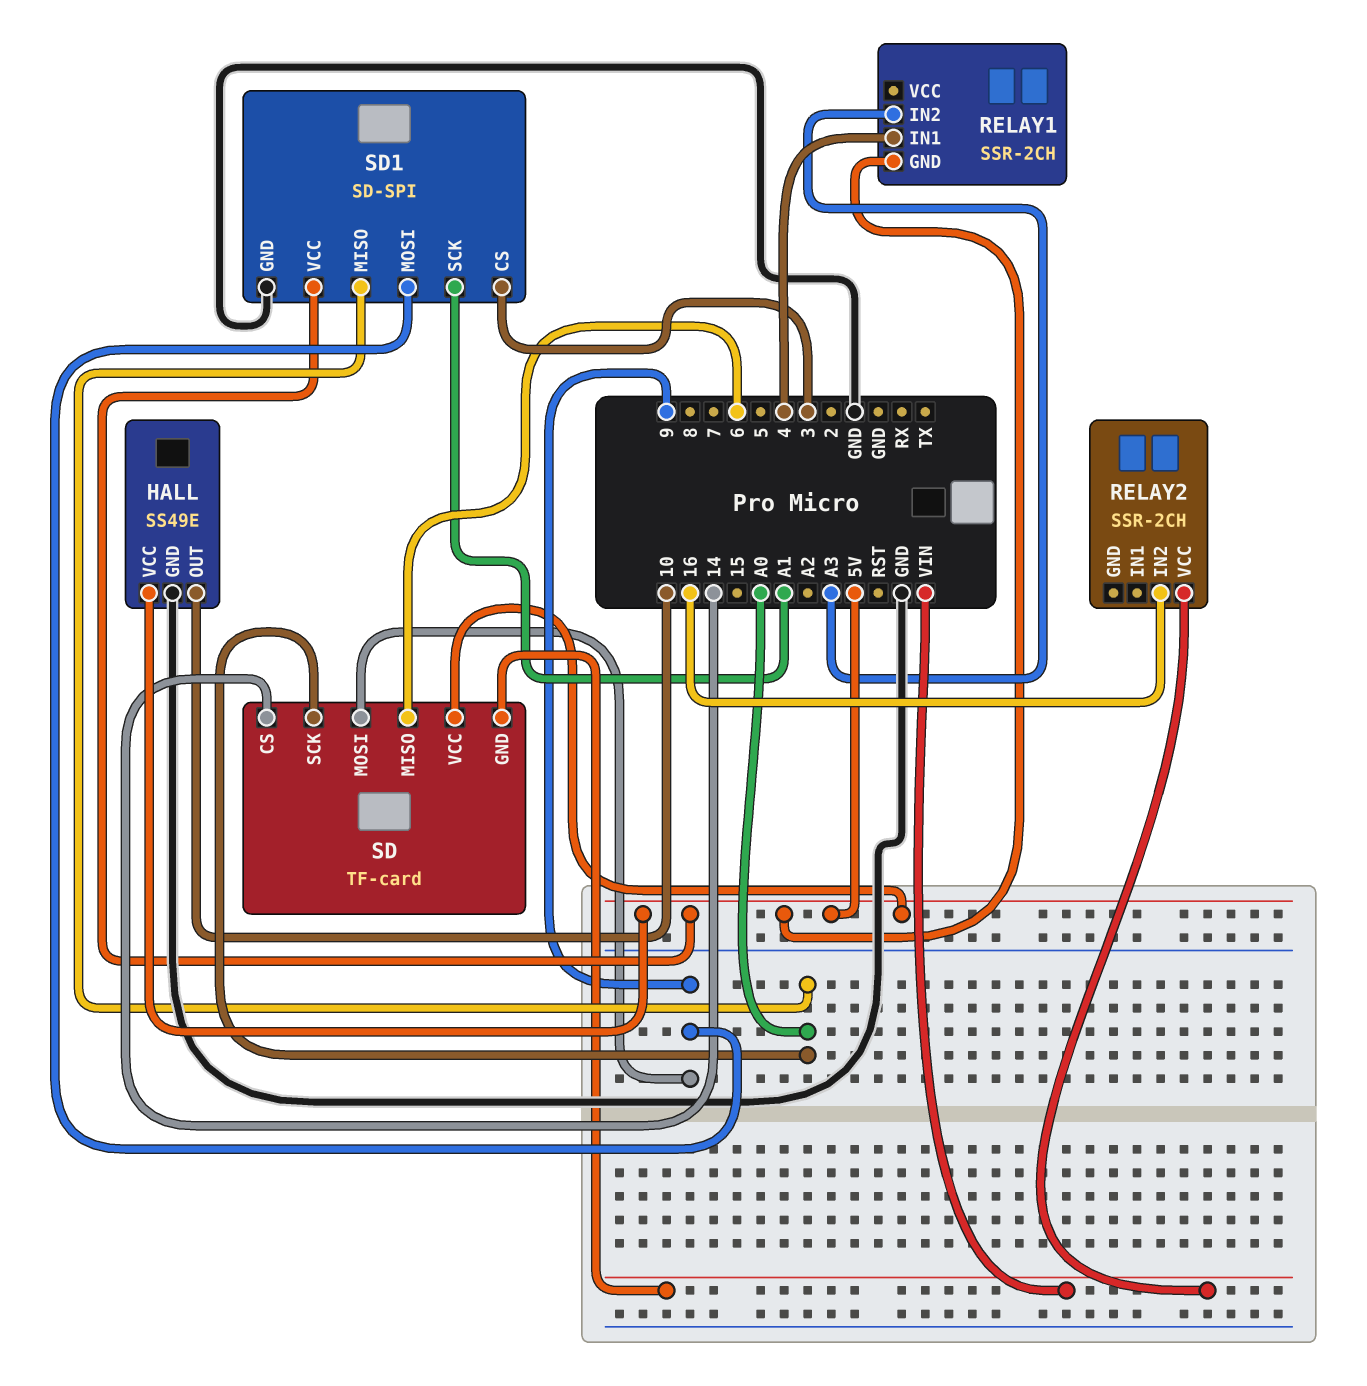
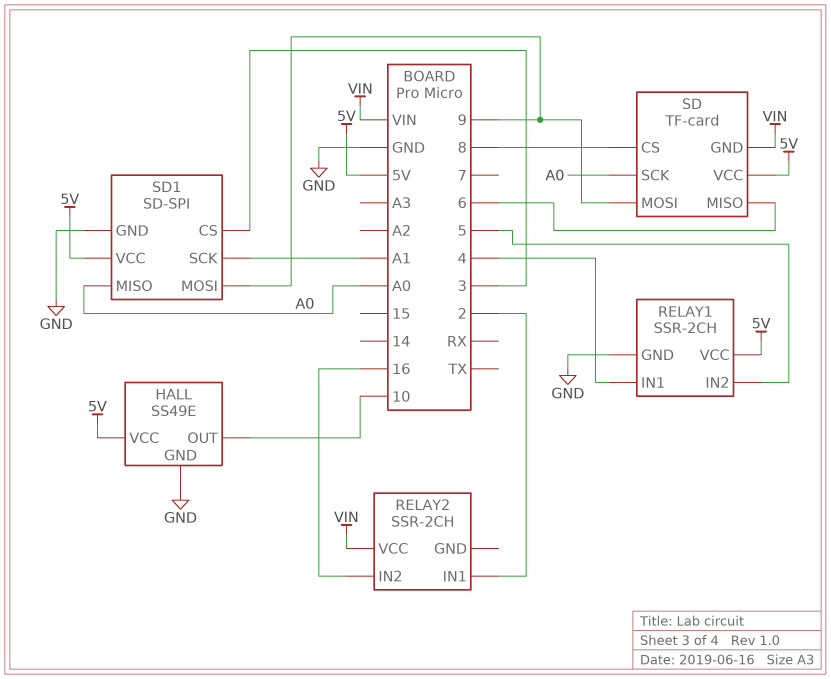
RELAY1 pin GND: 5V -> GND
RELAY1 pin IN2: A3 -> 5
RELAY1 pin VCC: none -> 5V
RELAY2 pin IN1: none -> 2
SD pin CS: 14 -> 8

